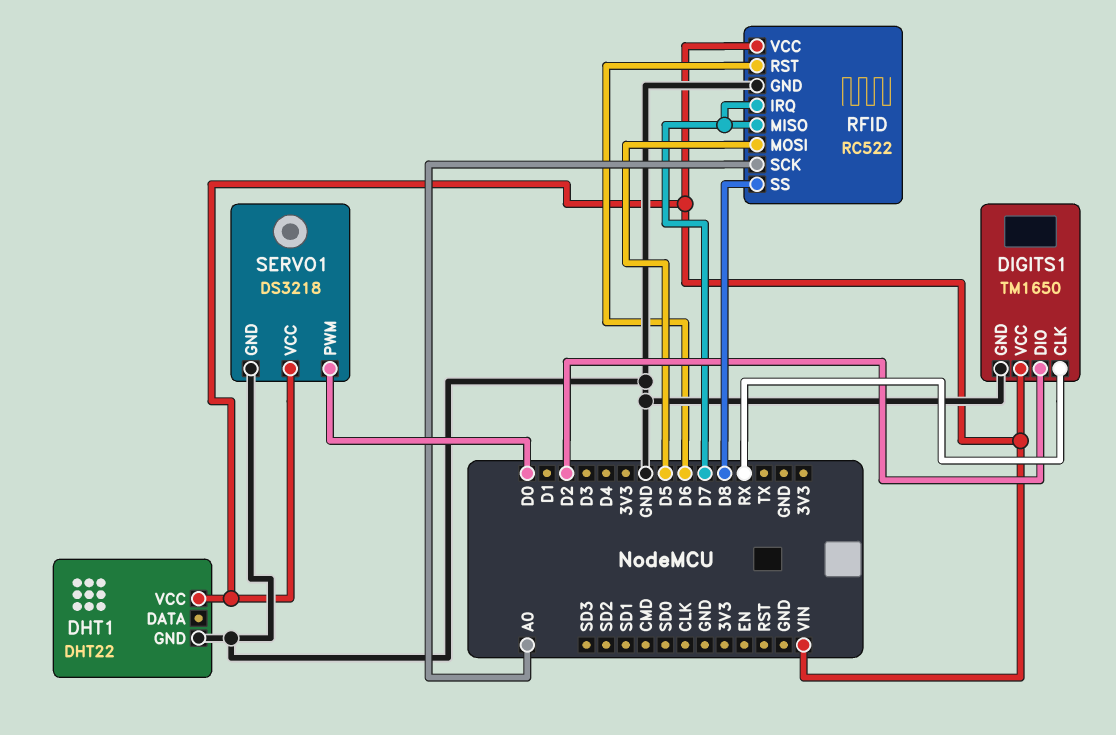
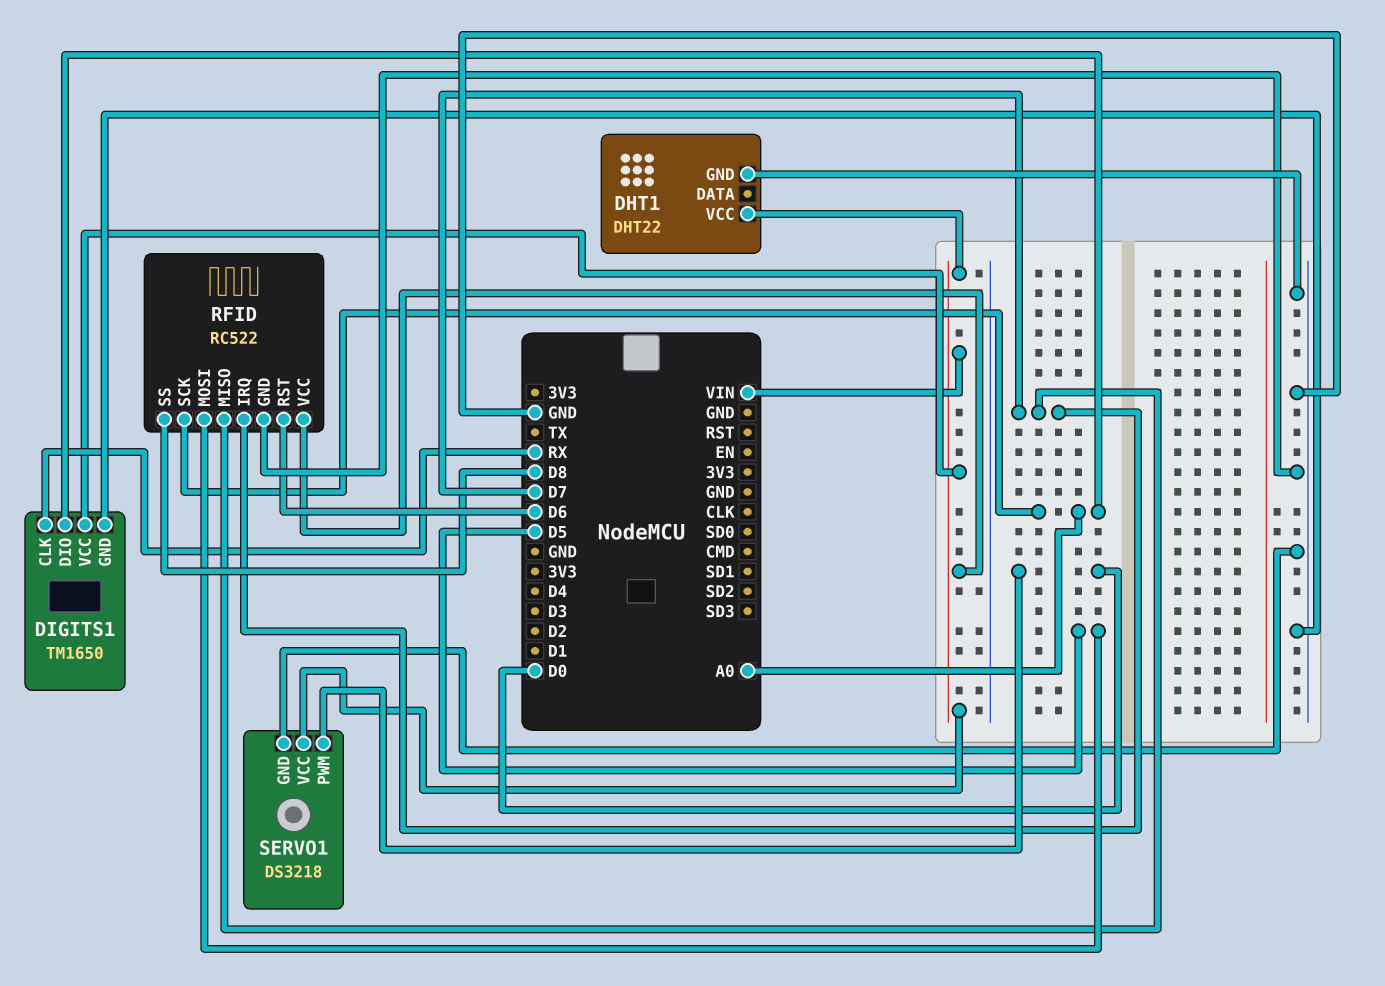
DIGITS1 pin DIO: D2 -> A0

